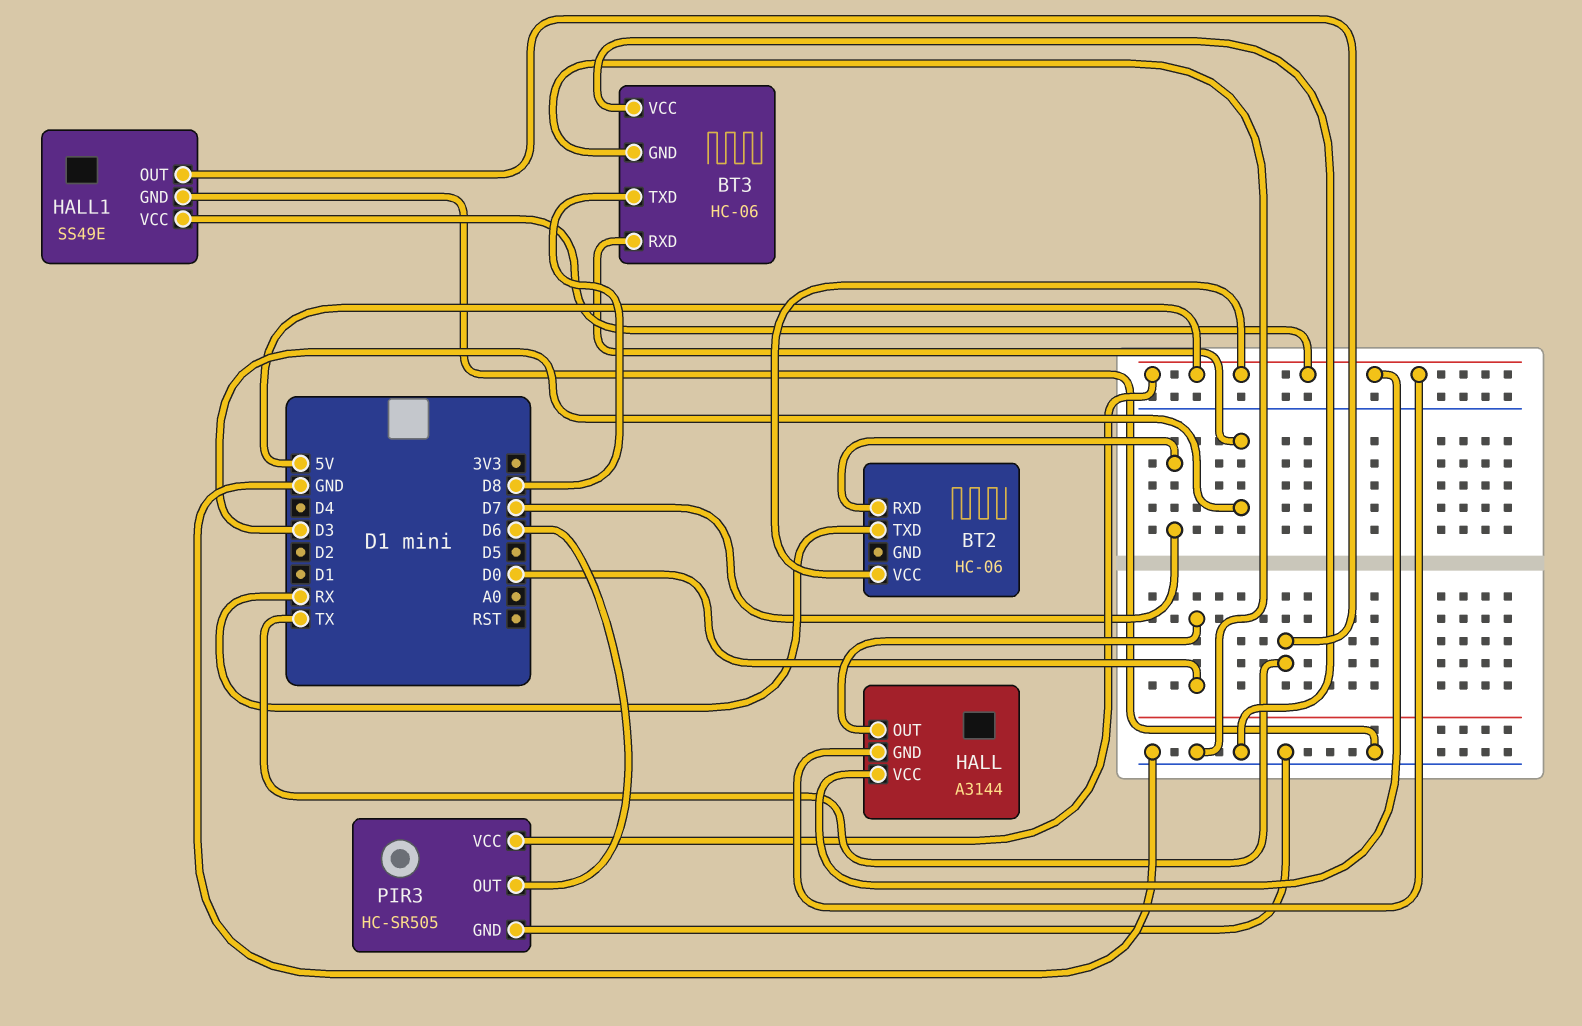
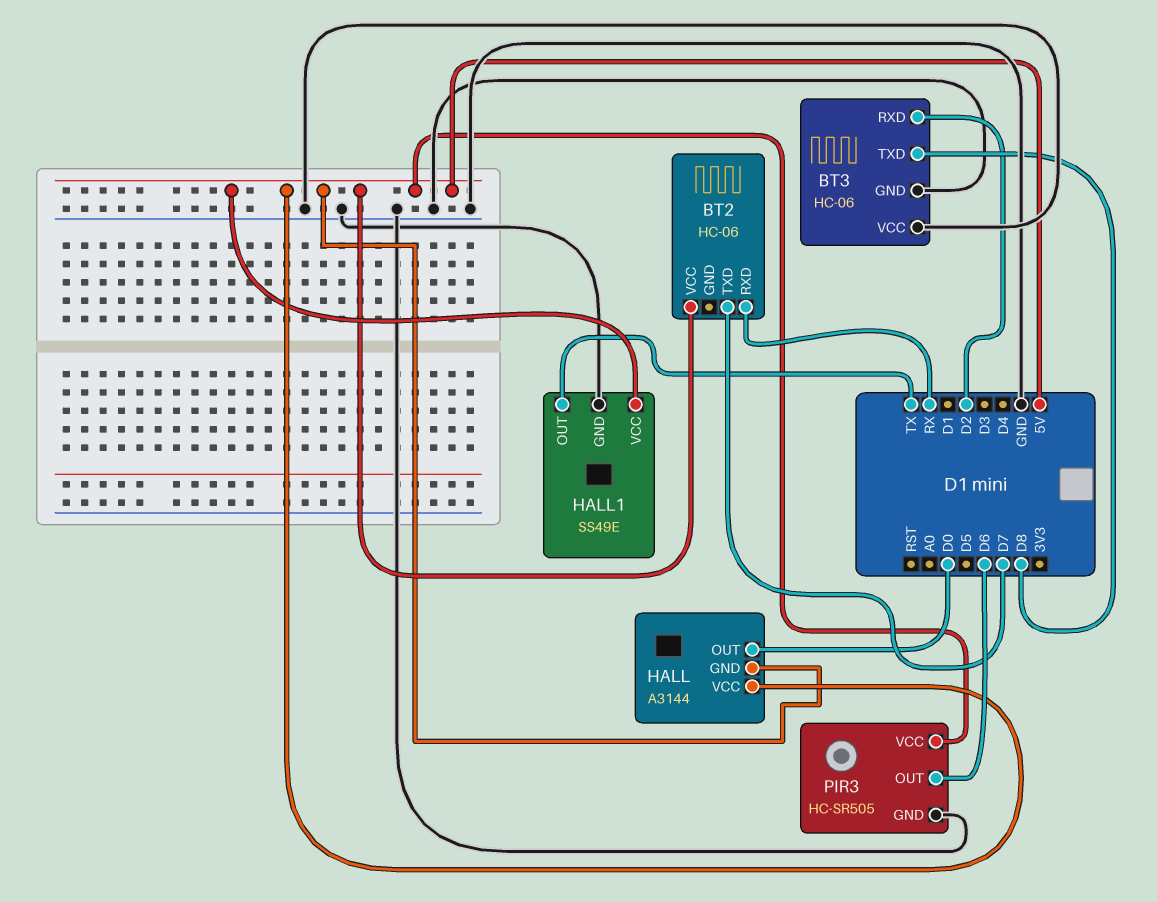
BT2 pin RXD: D7 -> RX
BT2 pin TXD: RX -> D7
BT3 pin RXD: D3 -> D2

